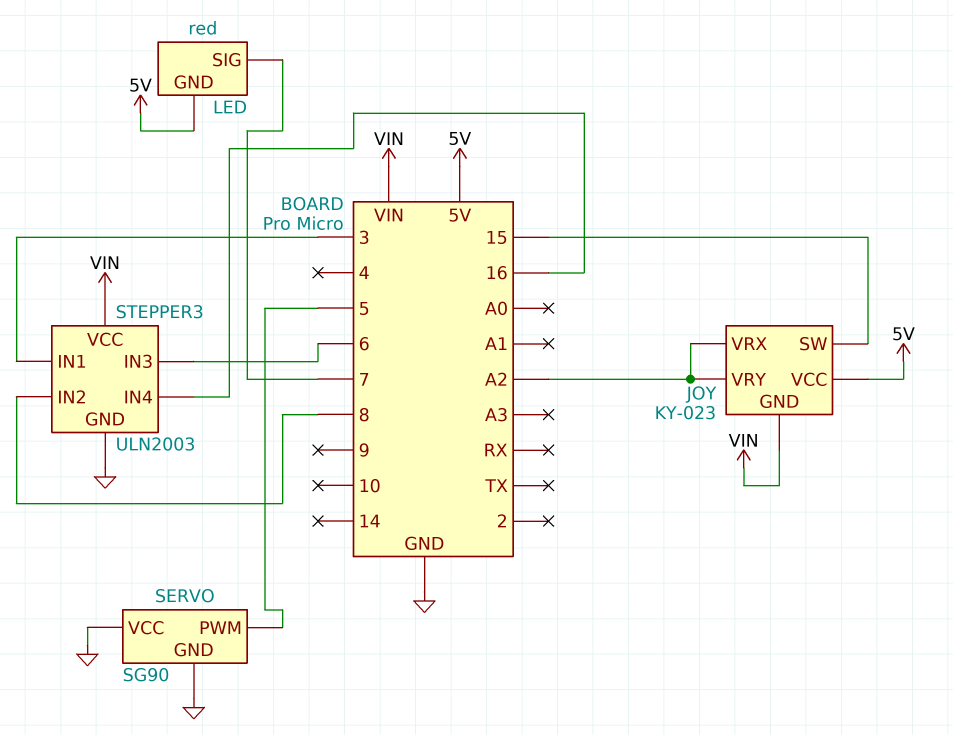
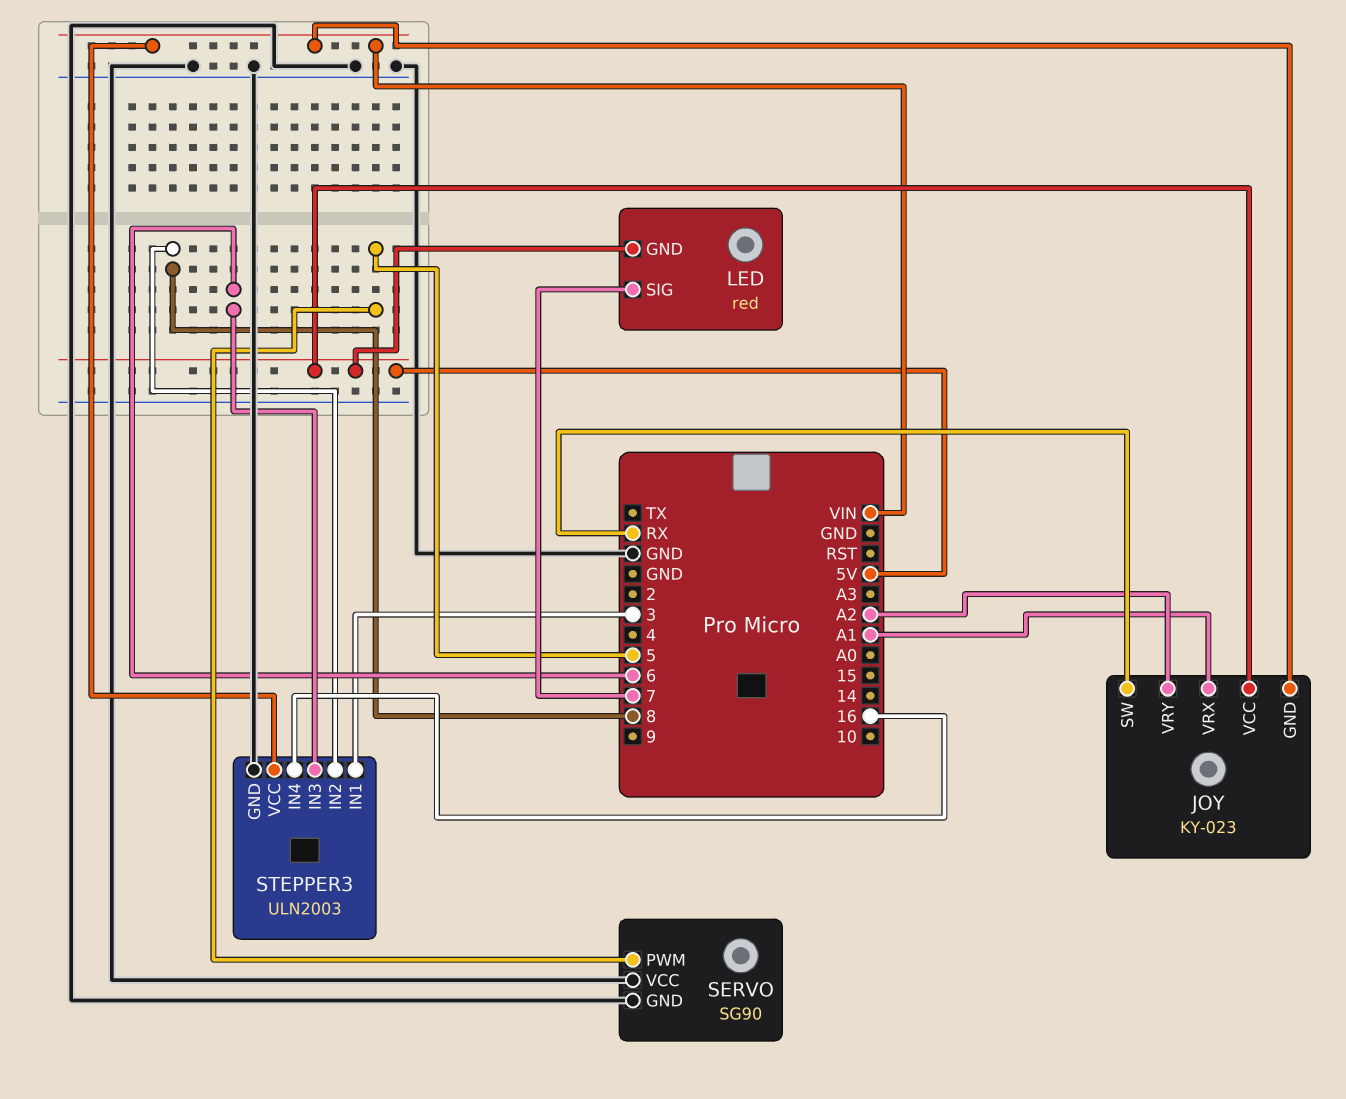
JOY pin SW: 15 -> RX
JOY pin VRX: A2 -> A1

